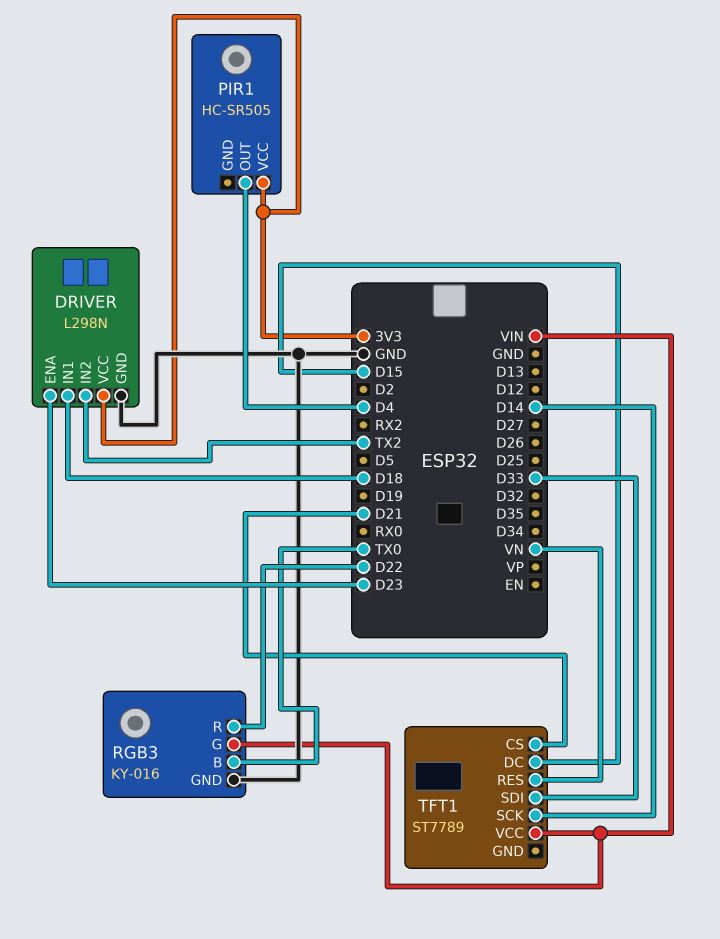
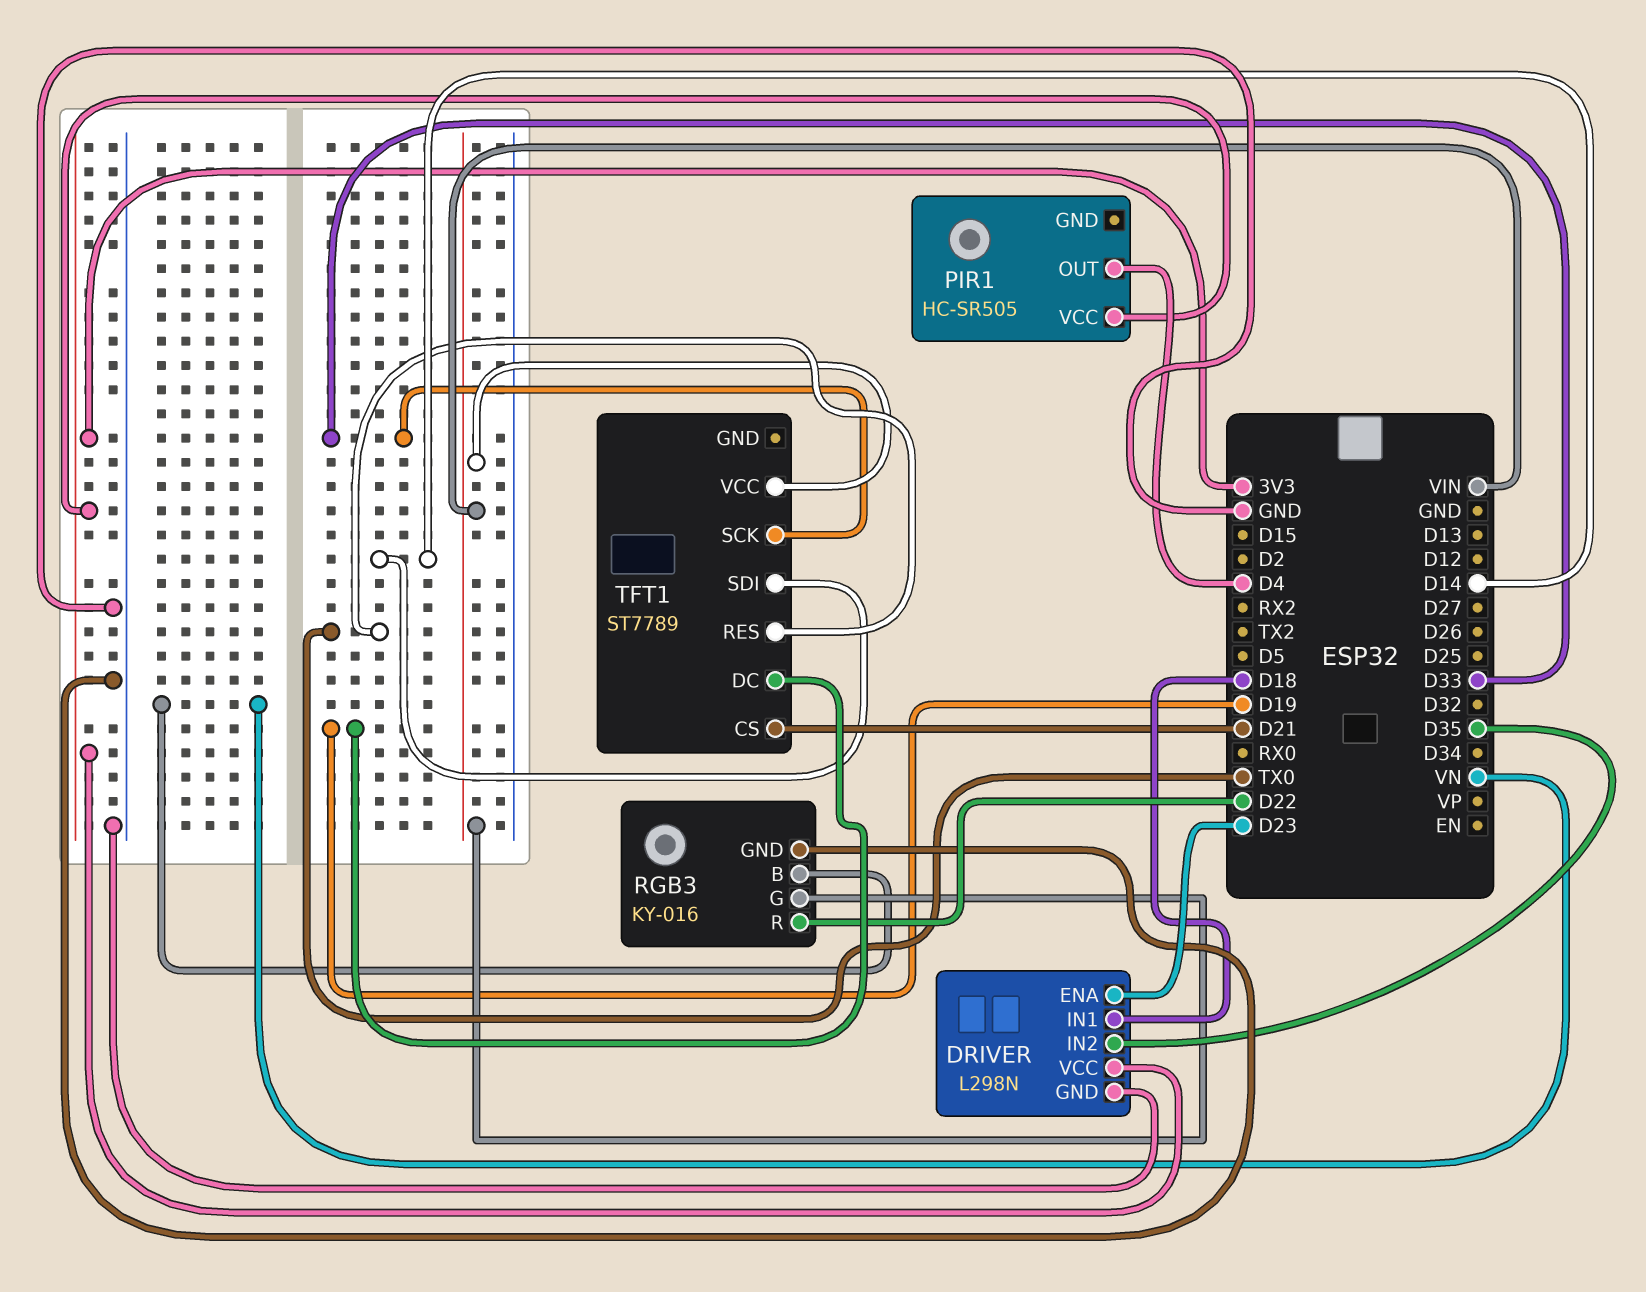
DRIVER pin IN2: TX2 -> D35
RGB3 pin B: TX0 -> VN
TFT1 pin DC: D15 -> D19
TFT1 pin RES: VN -> TX0
TFT1 pin SCK: D14 -> D33
TFT1 pin SDI: D33 -> D14

